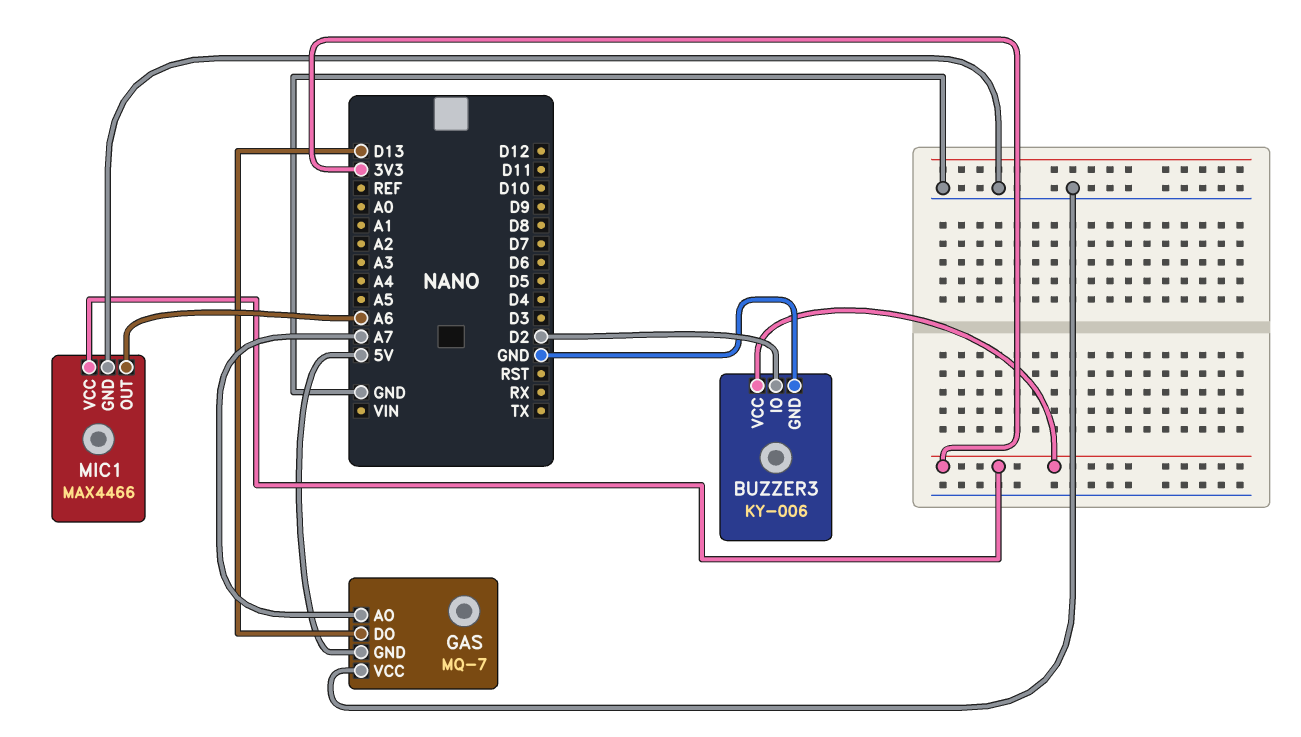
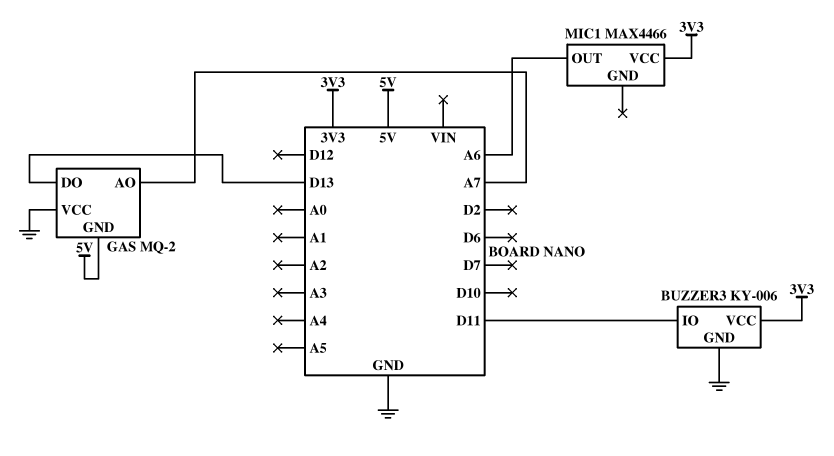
BUZZER3 pin IO: D2 -> D11
GAS: MQ-7 -> MQ-2
MIC1 pin GND: GND -> none

